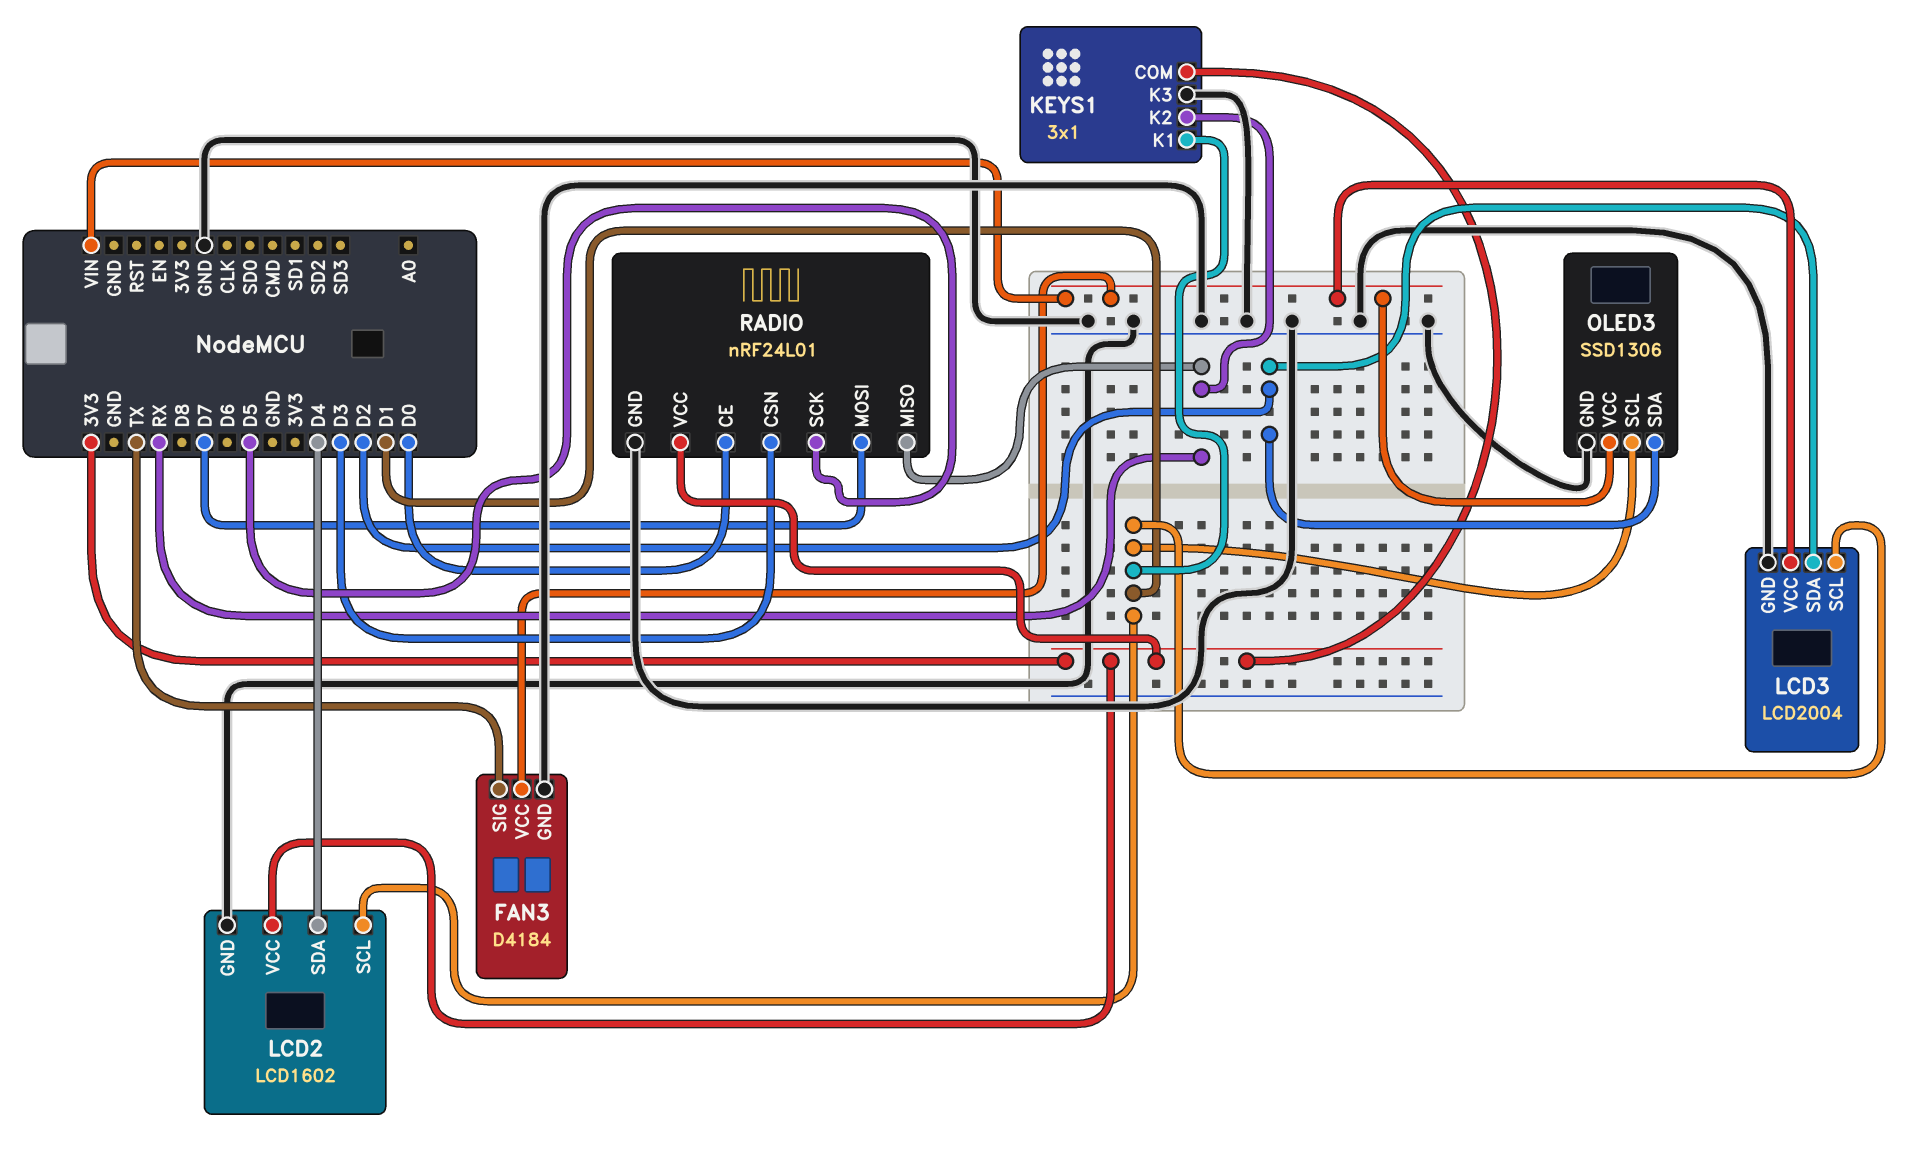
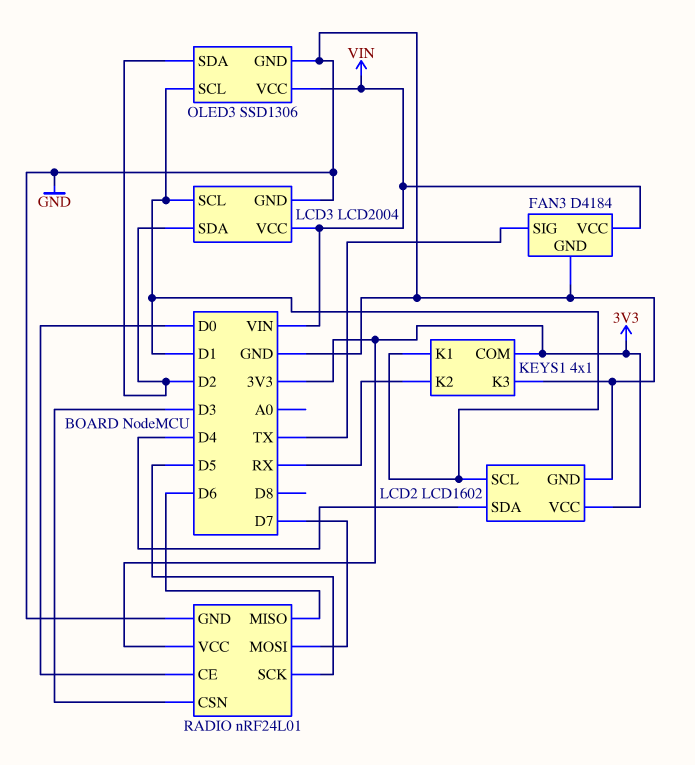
KEYS1: 3x1 -> 4x1
RADIO pin MISO: RX -> D6

